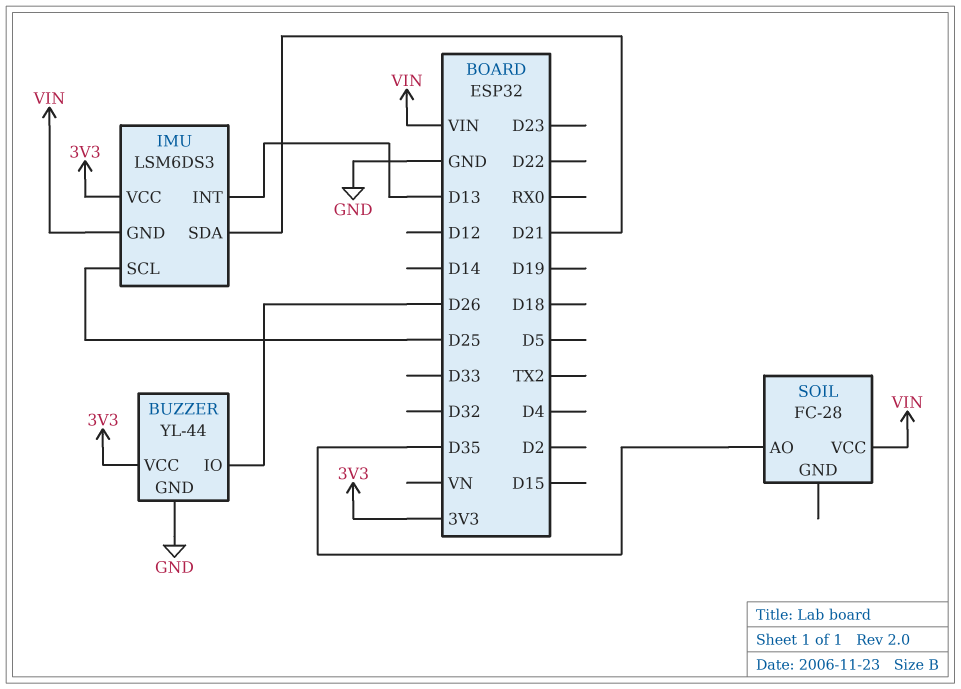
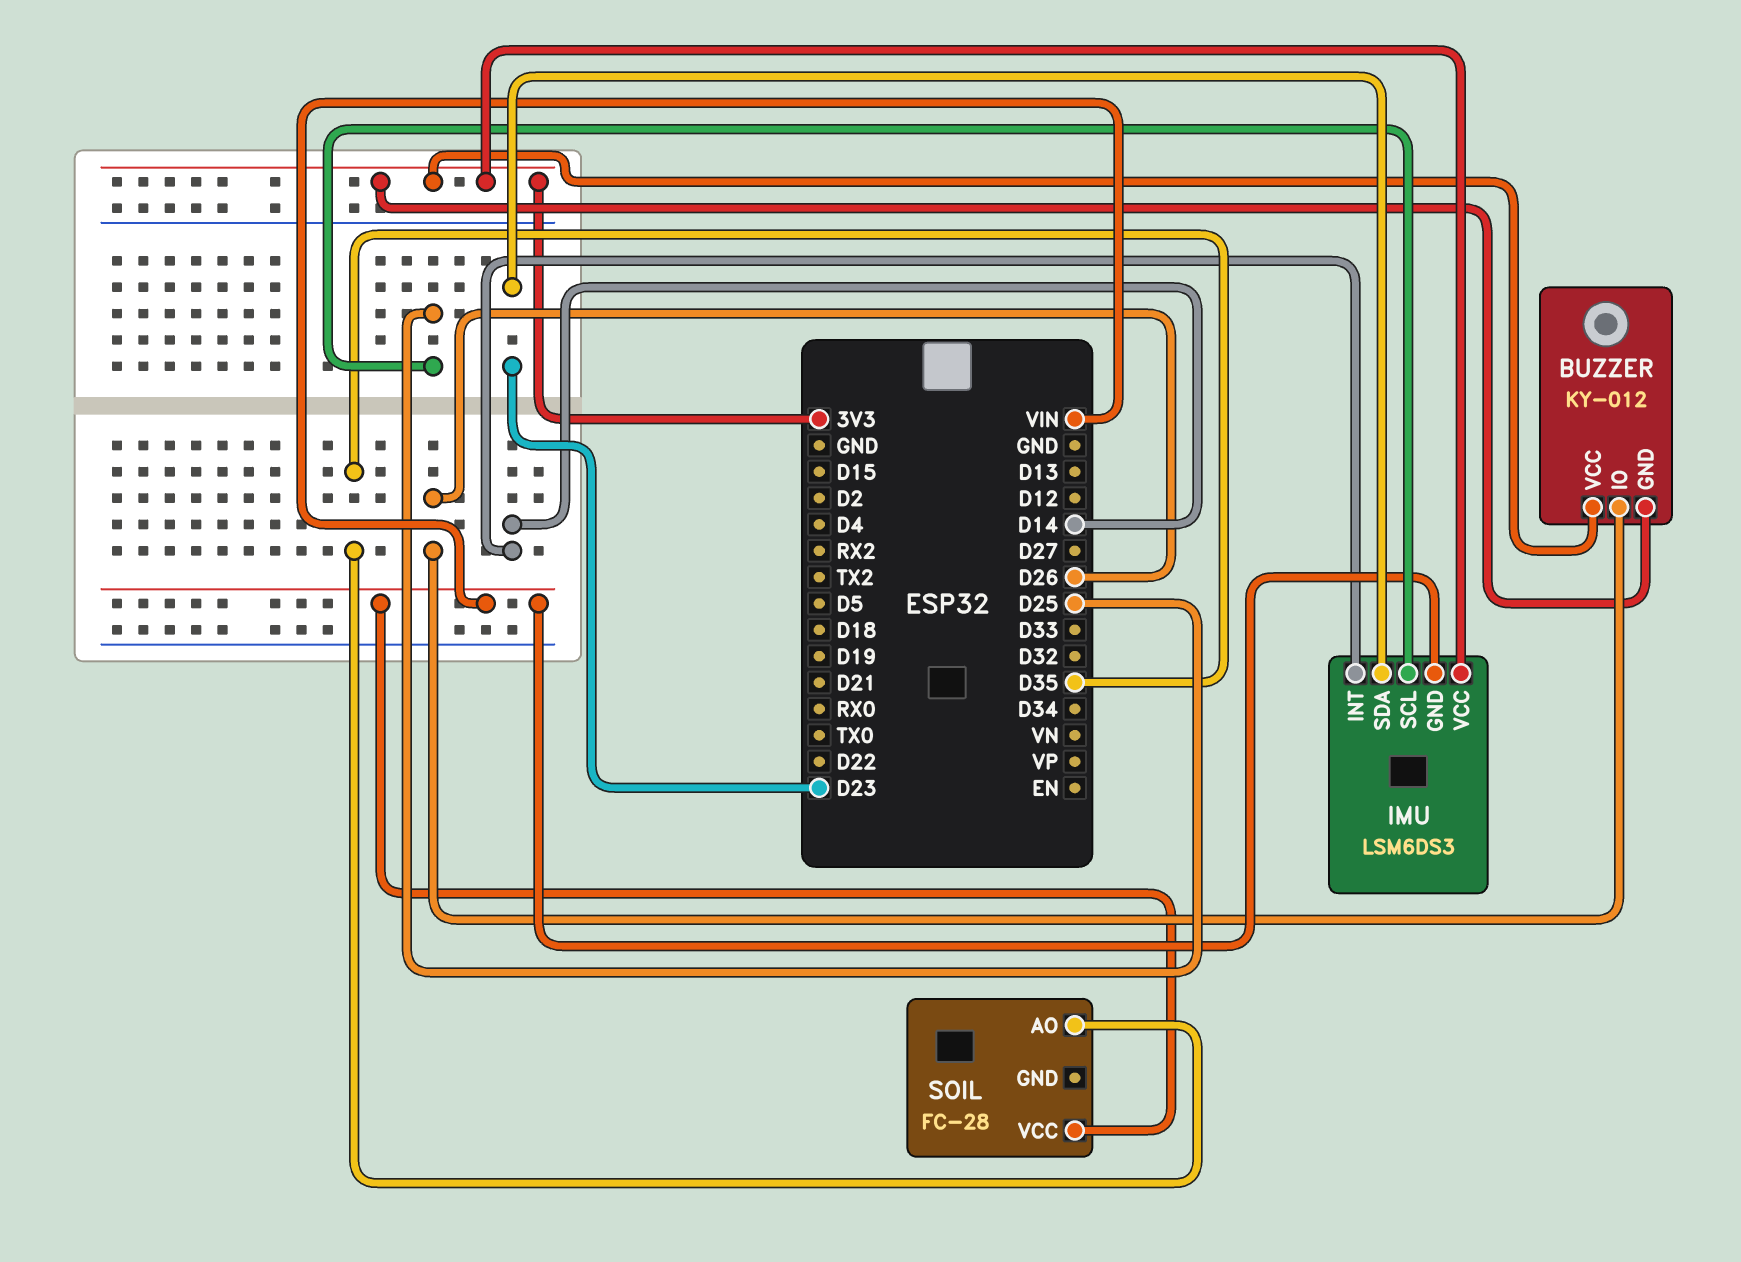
BUZZER: YL-44 -> KY-012
BUZZER pin GND: GND -> 3V3
IMU pin INT: D13 -> D14
IMU pin SDA: D21 -> D23

